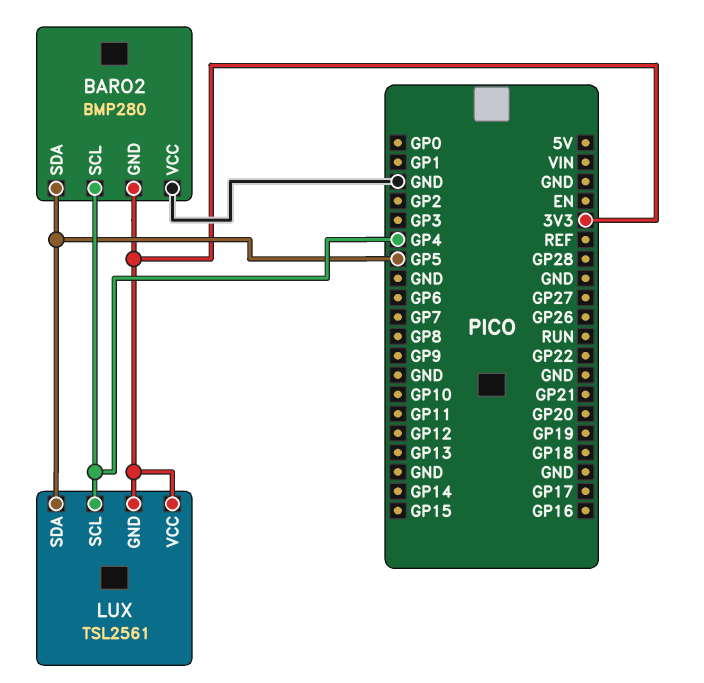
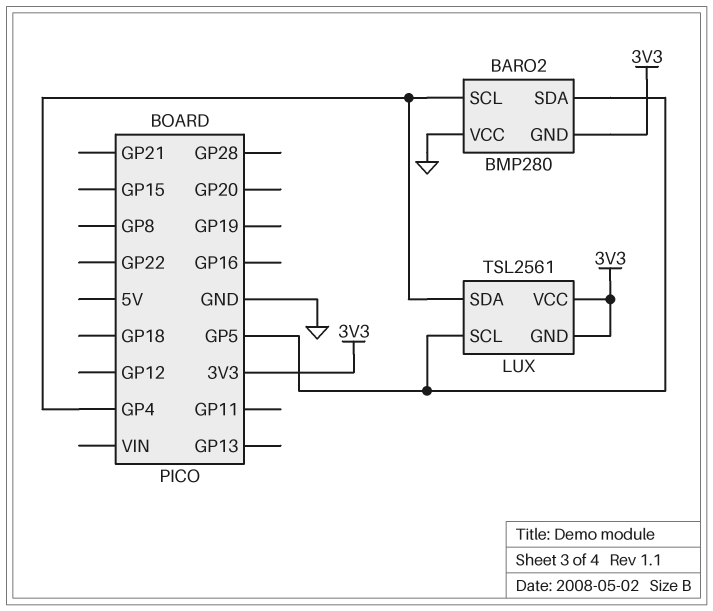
LUX pin SCL: GP4 -> GP5
LUX pin SDA: GP5 -> GP4

